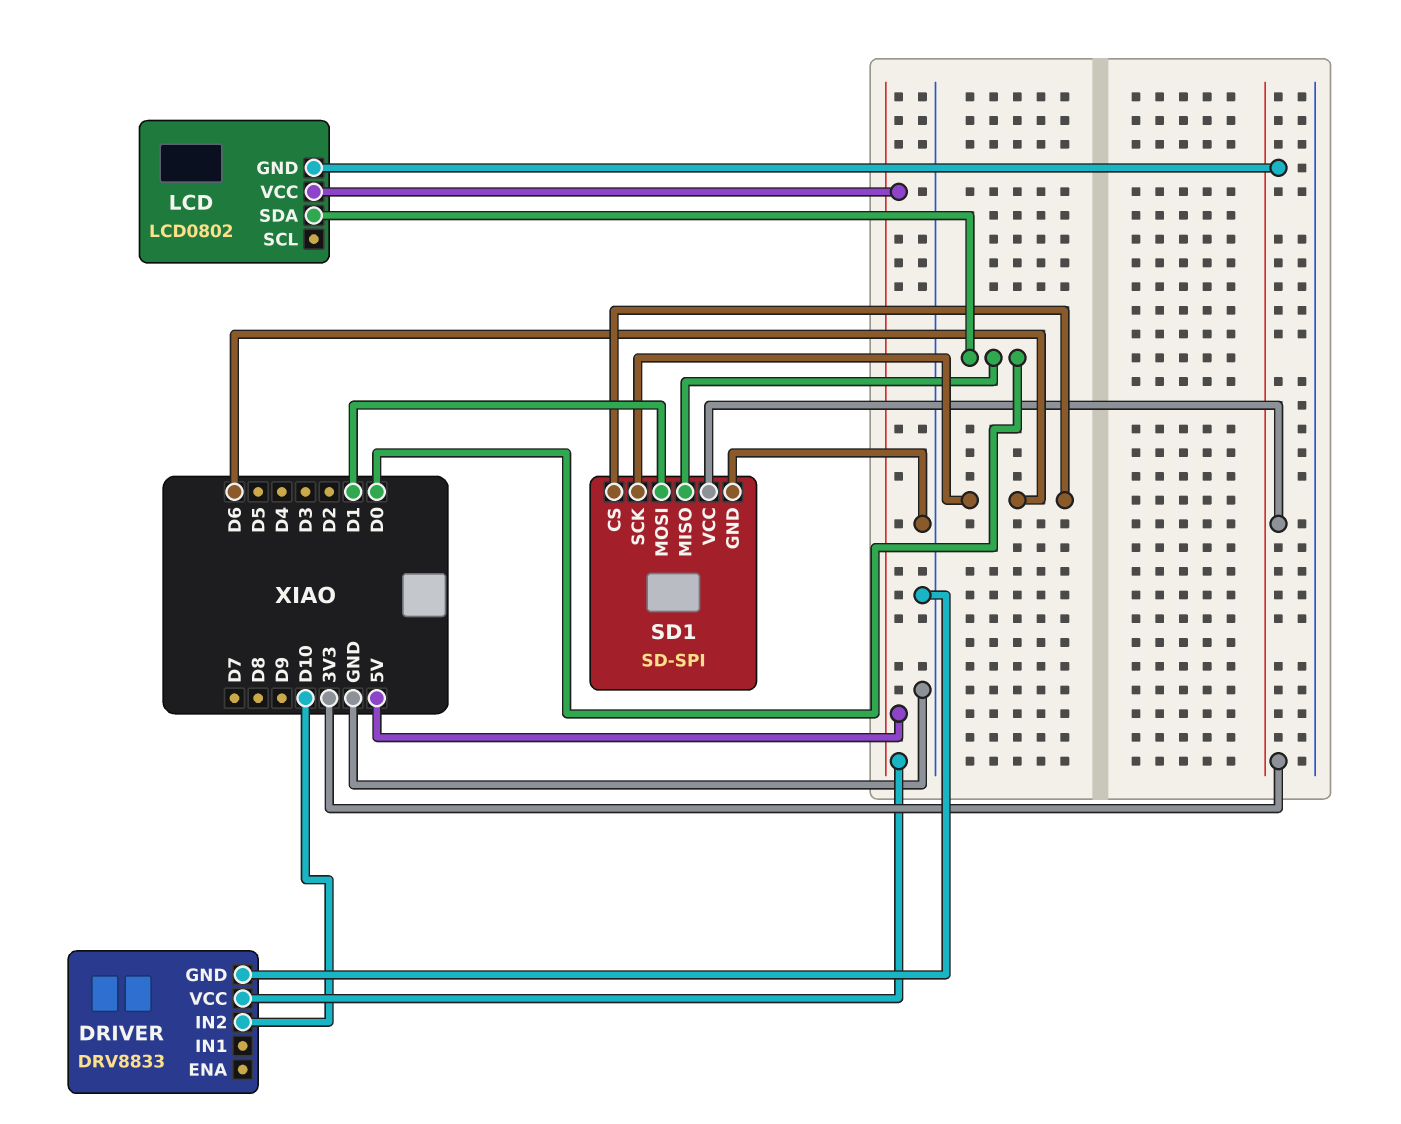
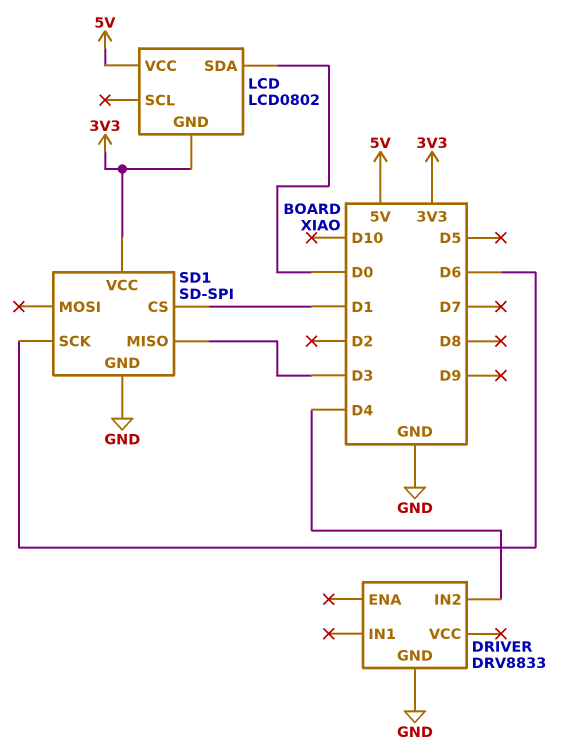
DRIVER pin IN2: D10 -> D4
DRIVER pin VCC: 5V -> none
SD1 pin CS: D6 -> D1
SD1 pin MISO: D0 -> D3
SD1 pin MOSI: D1 -> none

